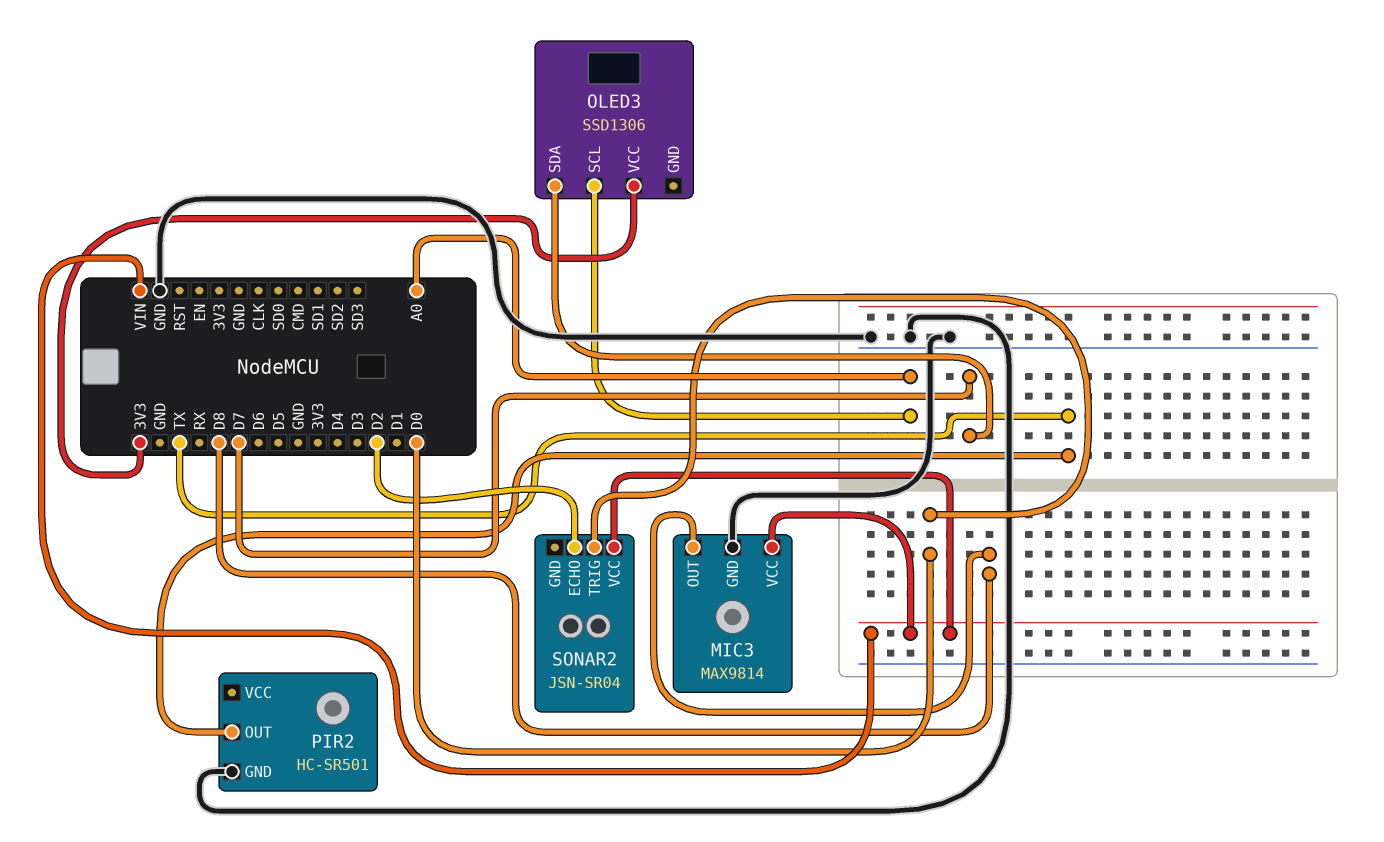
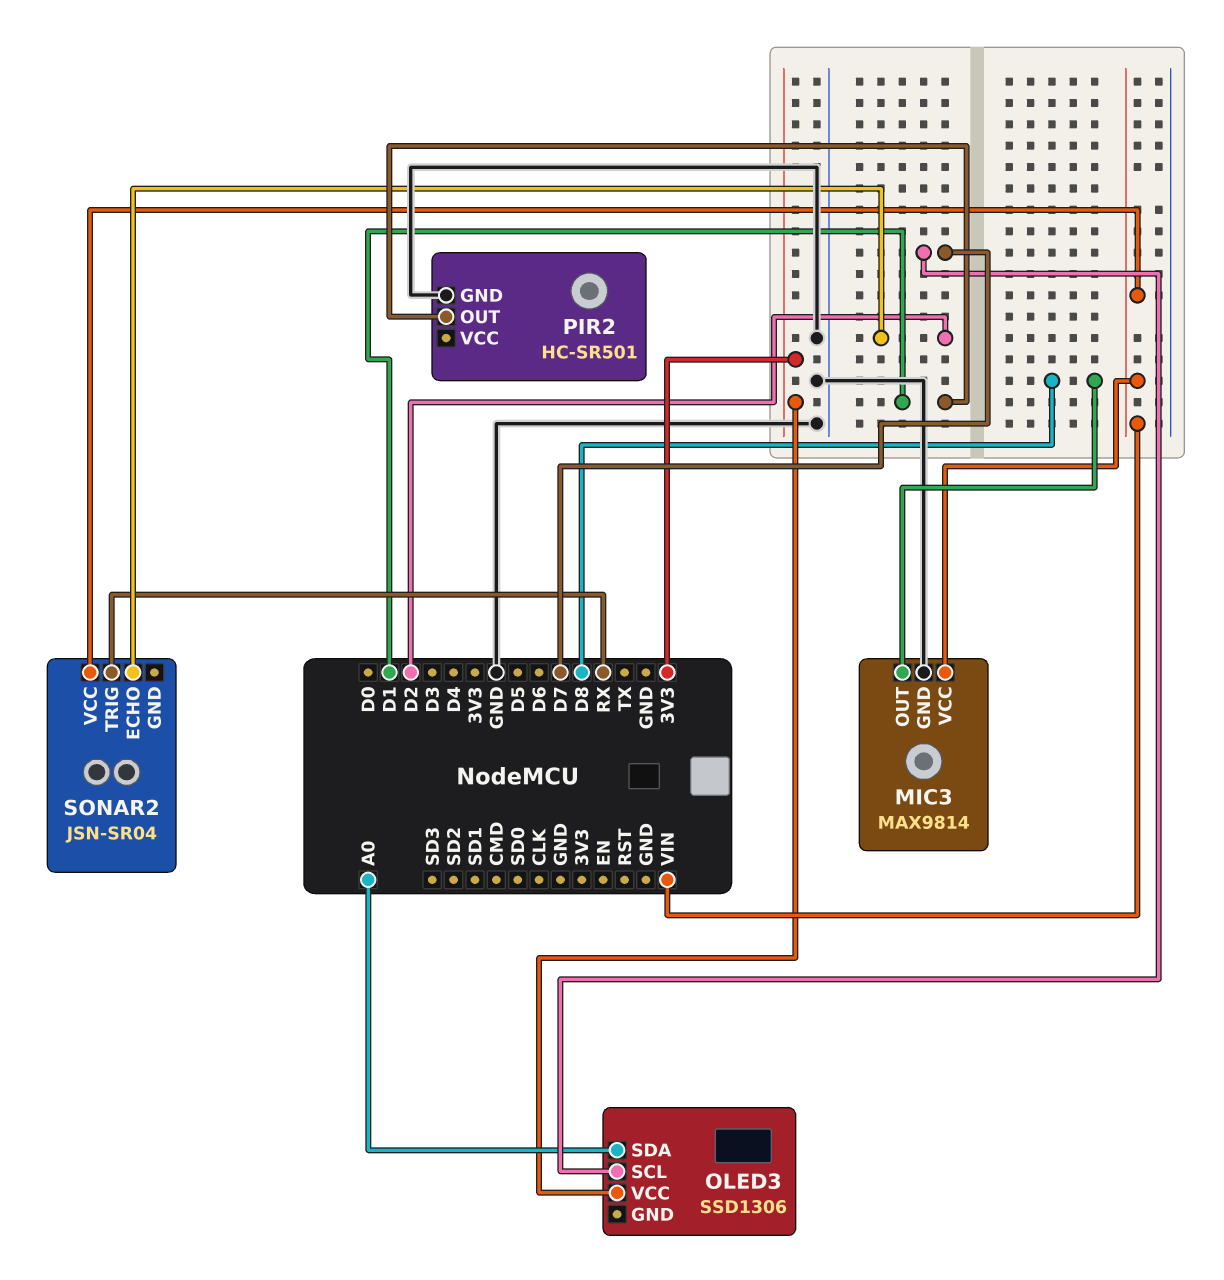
OLED3 pin SCL: A0 -> D7
OLED3 pin SDA: D7 -> A0
PIR2 pin OUT: TX -> D1
SONAR2 pin TRIG: D0 -> RX

